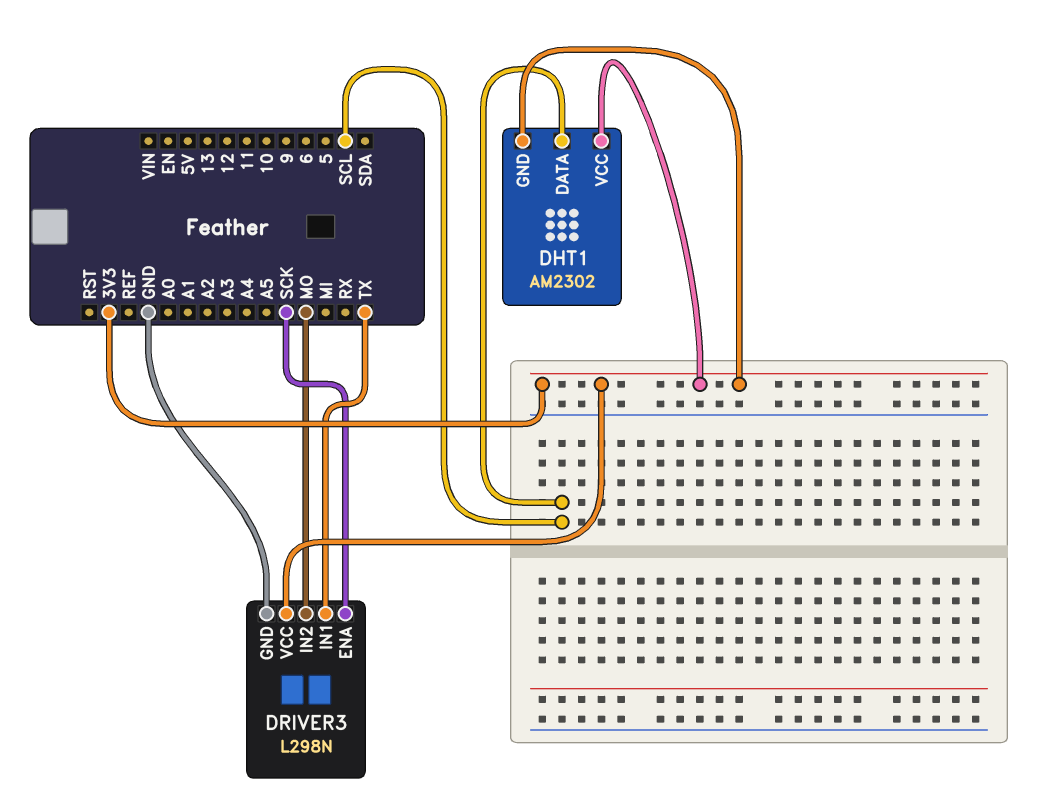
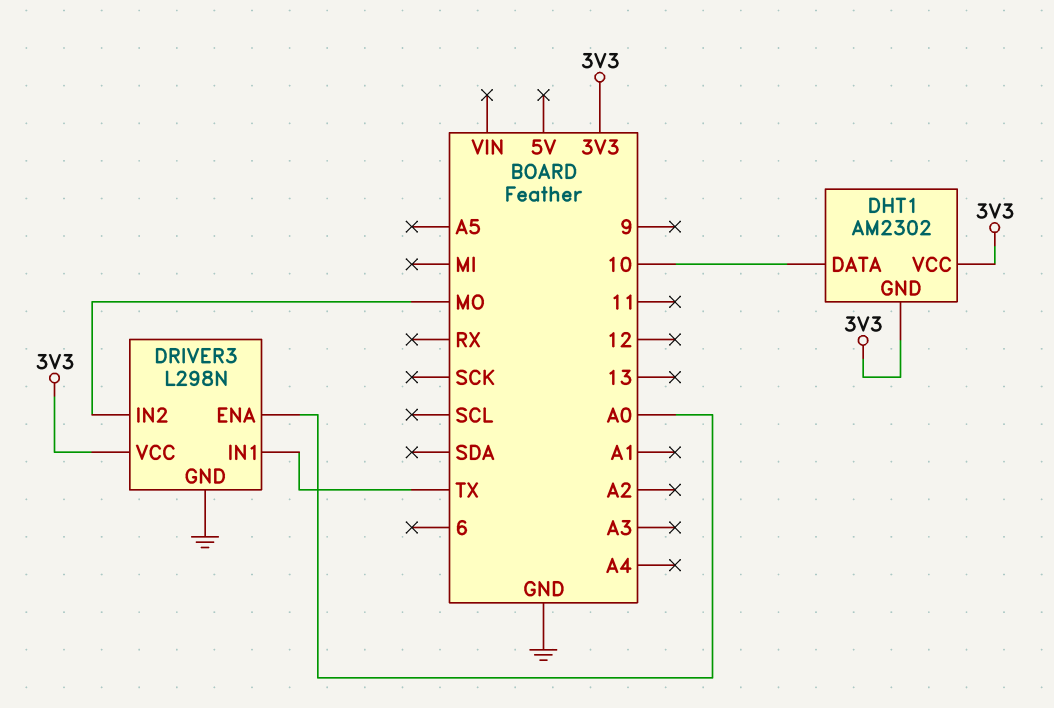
DHT1 pin DATA: SCL -> 10
DRIVER3 pin ENA: SCK -> A0

